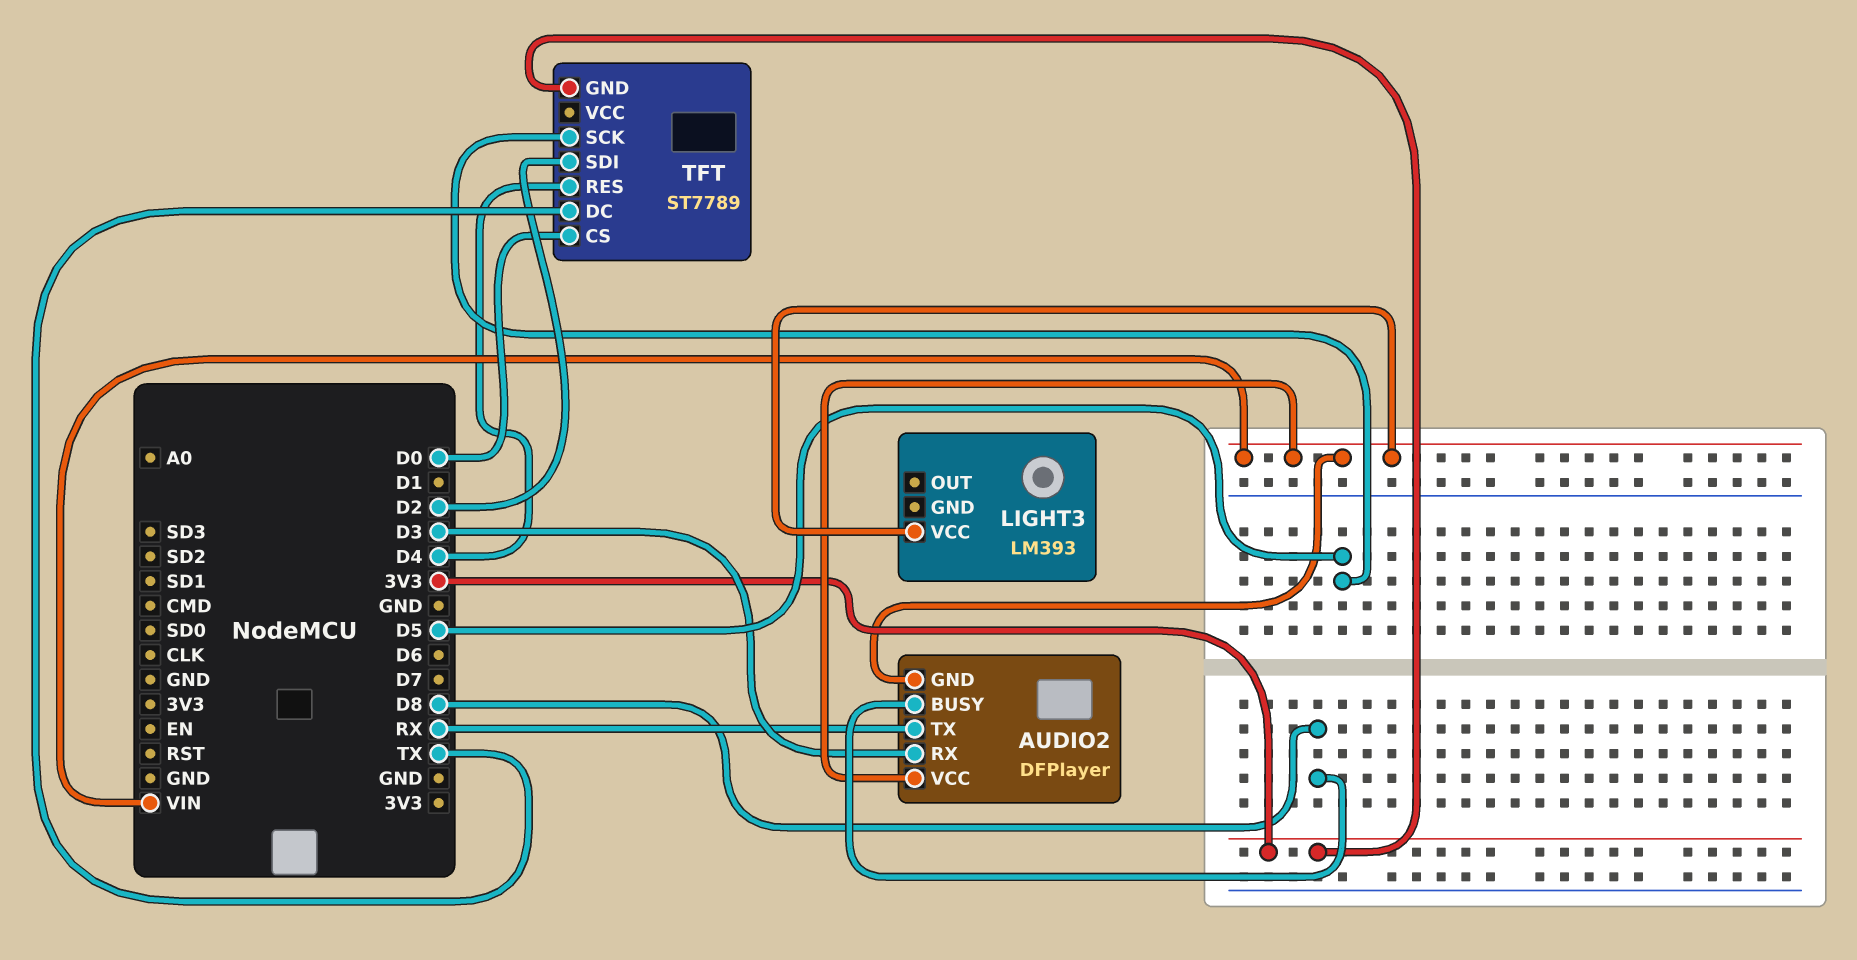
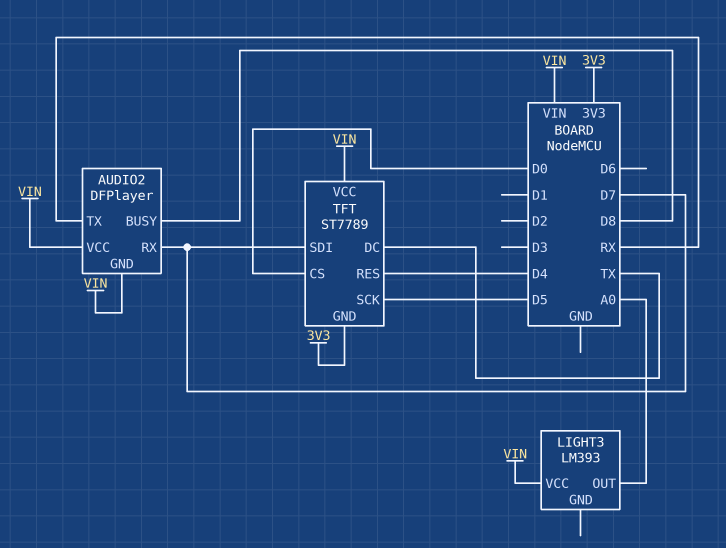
AUDIO2 pin RX: D3 -> D7
LIGHT3 pin OUT: none -> A0
TFT pin SDI: D2 -> D7
TFT pin VCC: none -> VIN

